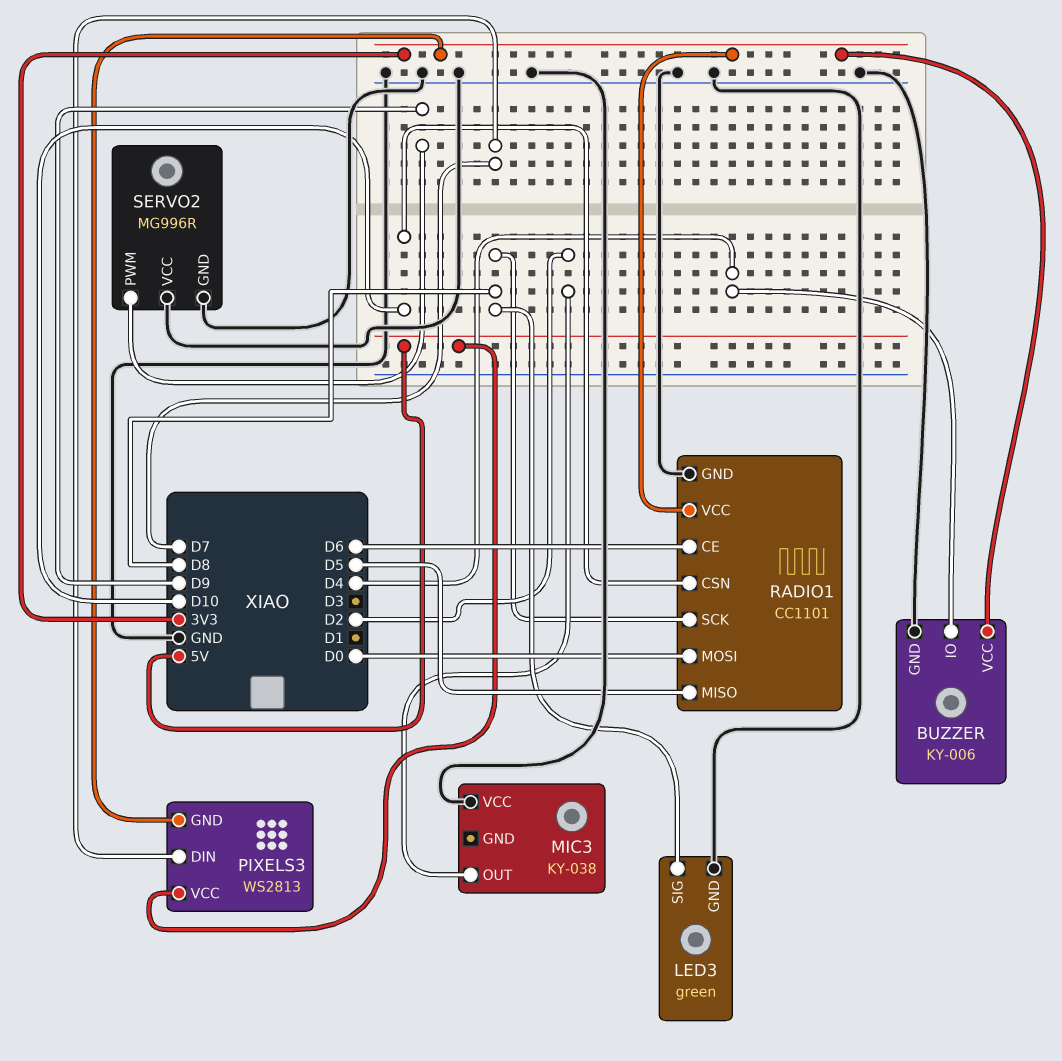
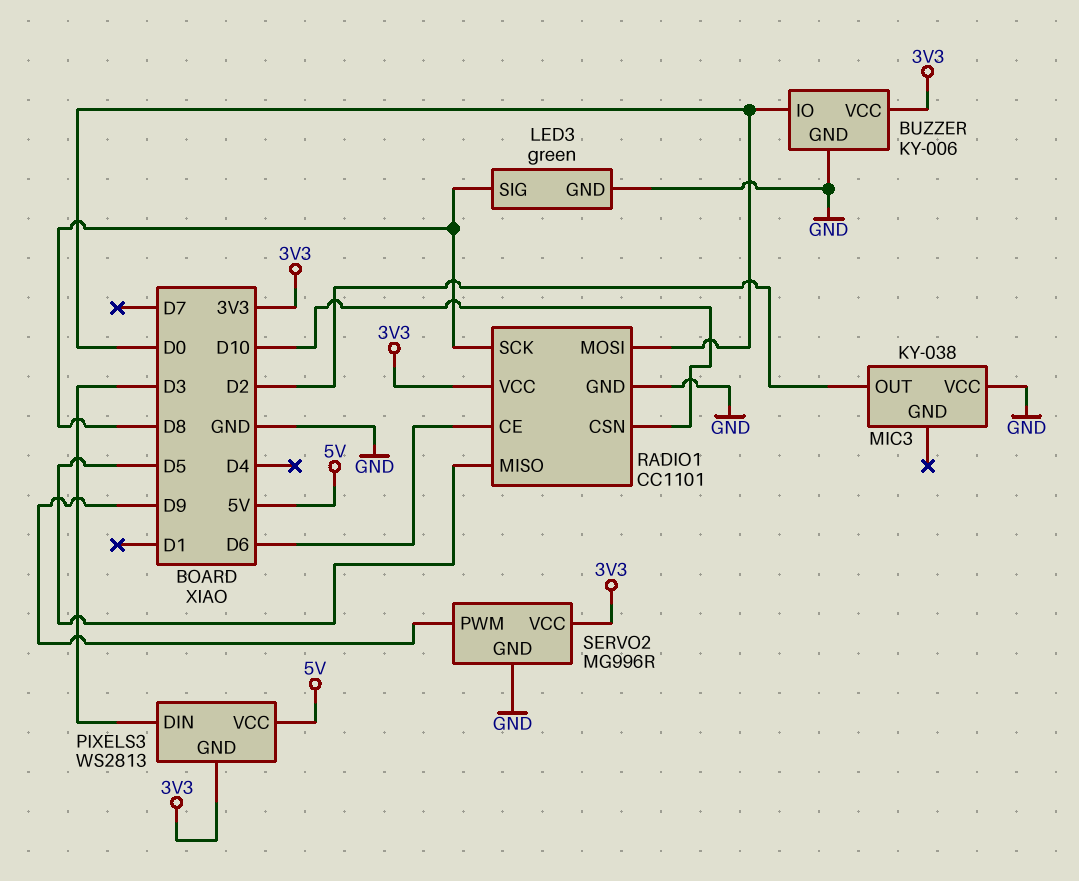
BUZZER pin IO: D4 -> D0
PIXELS3 pin DIN: D7 -> D3
SERVO2 pin VCC: GND -> 3V3

